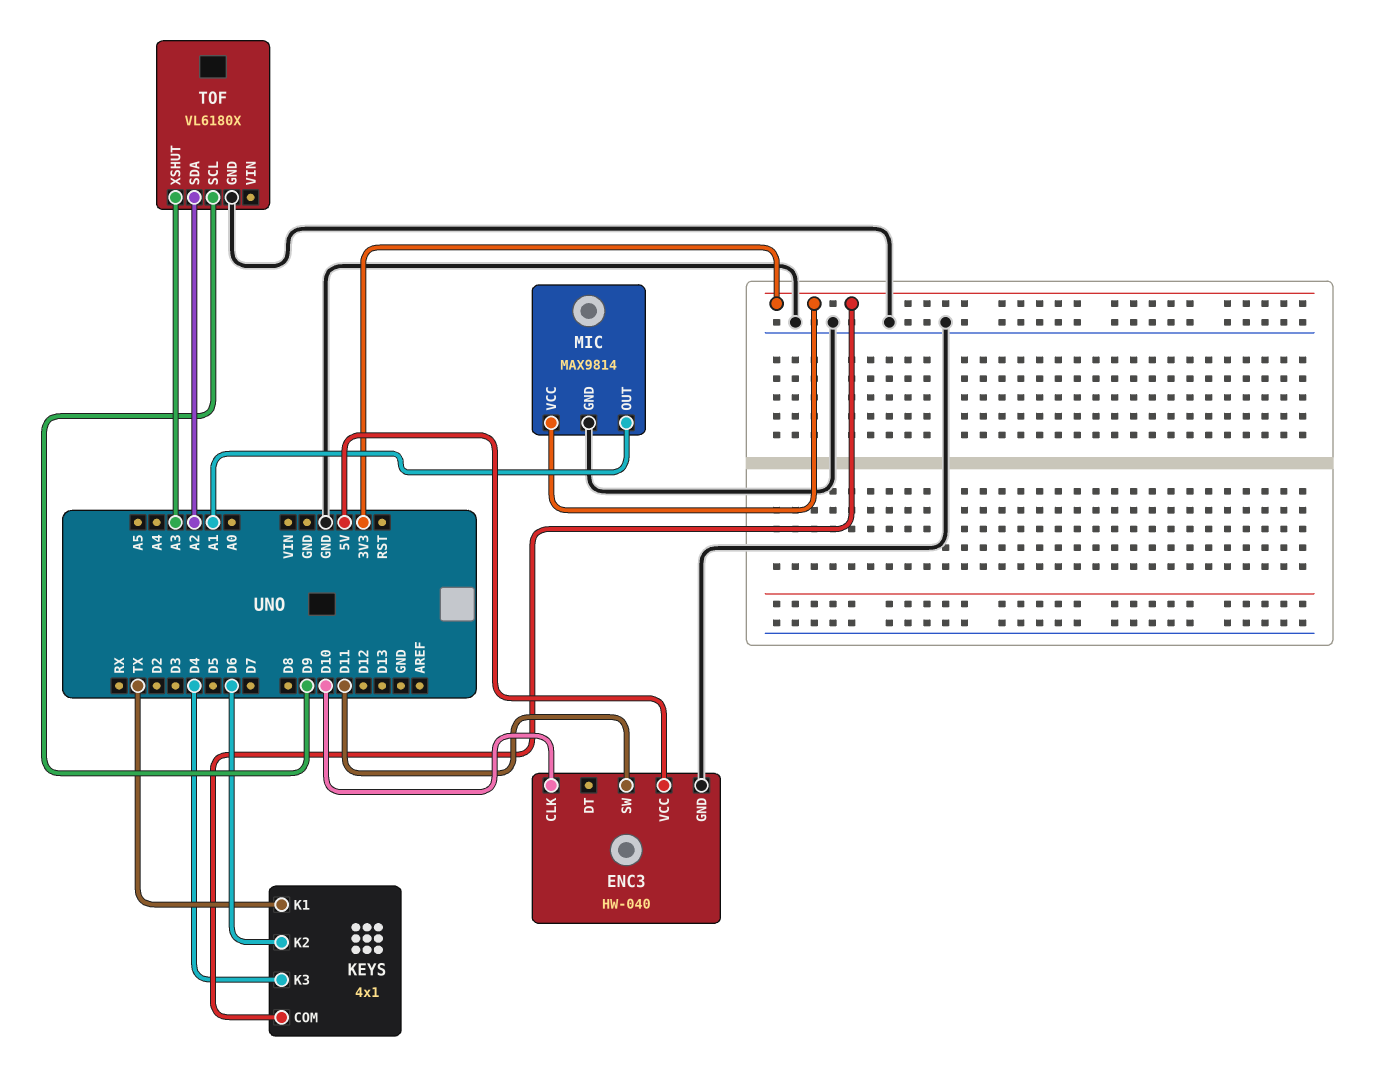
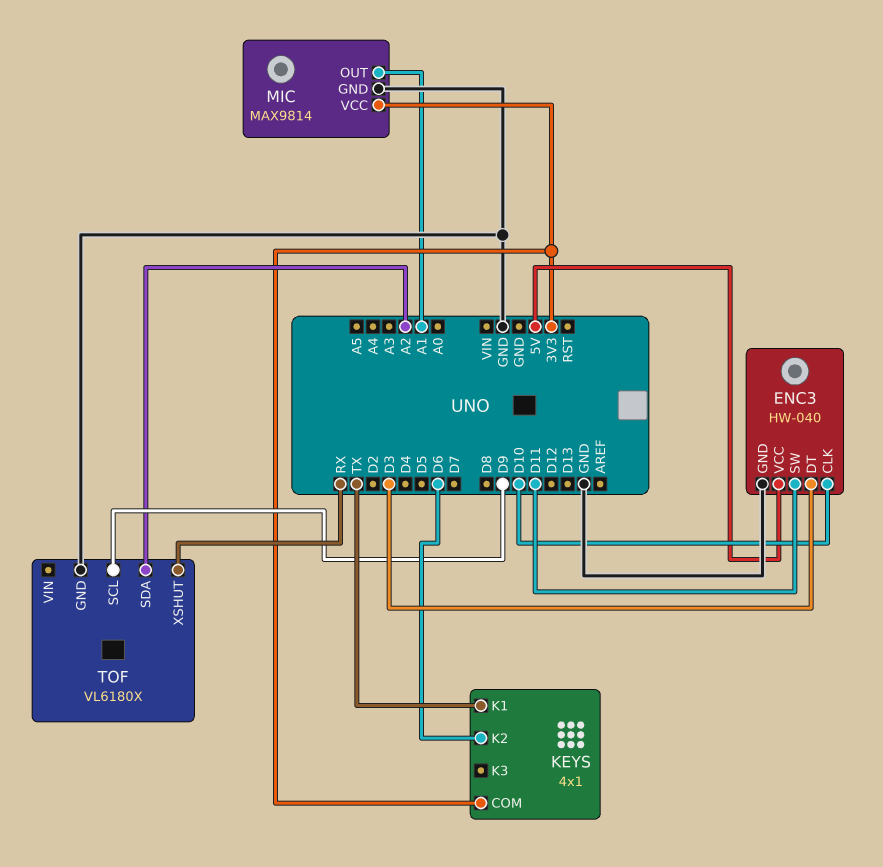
ENC3 pin DT: none -> D3
KEYS pin K3: D4 -> none
TOF pin XSHUT: A3 -> RX

